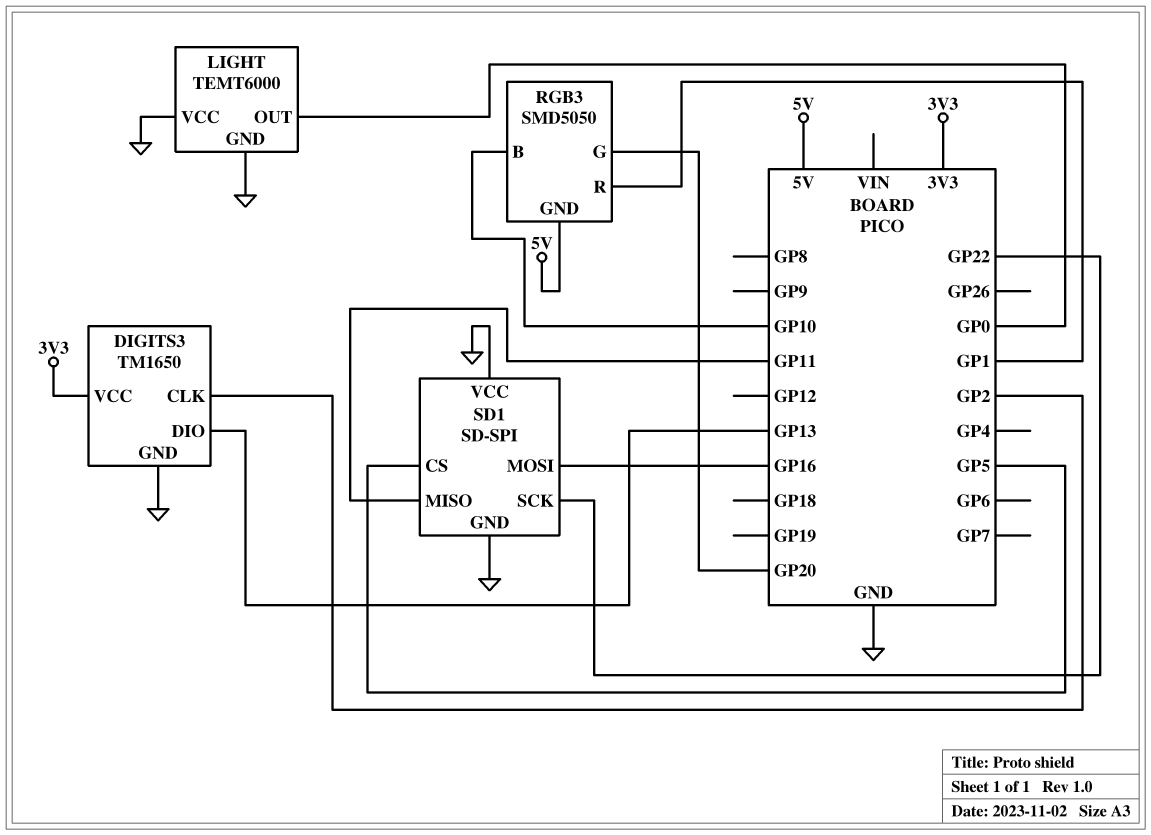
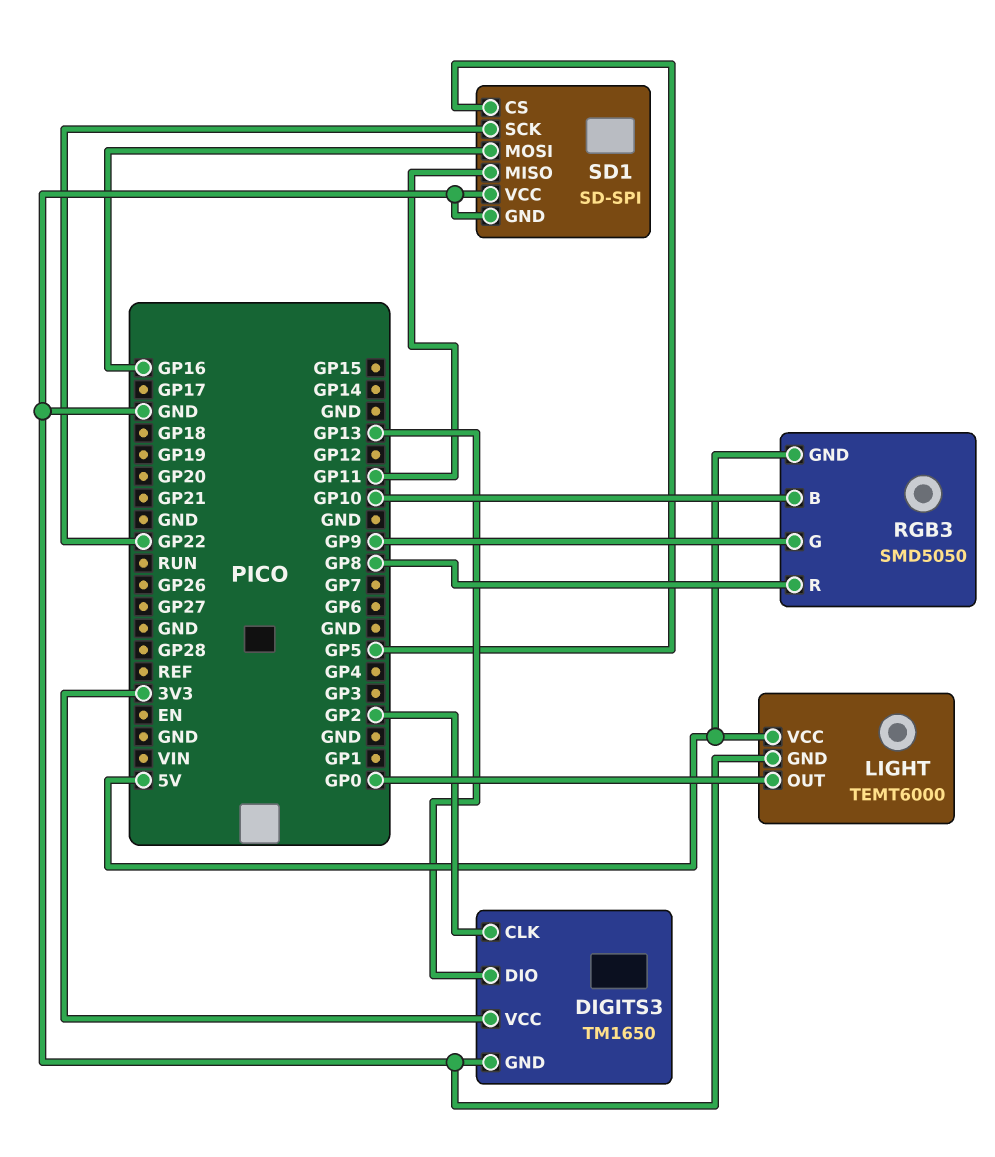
LIGHT pin VCC: GND -> 5V
RGB3 pin G: GP20 -> GP9
RGB3 pin R: GP1 -> GP8

